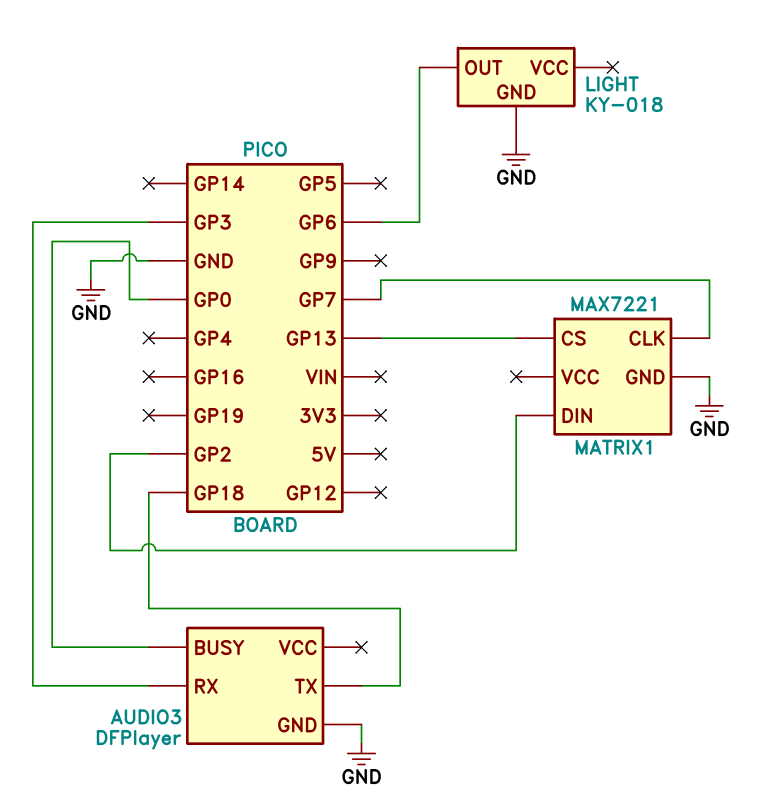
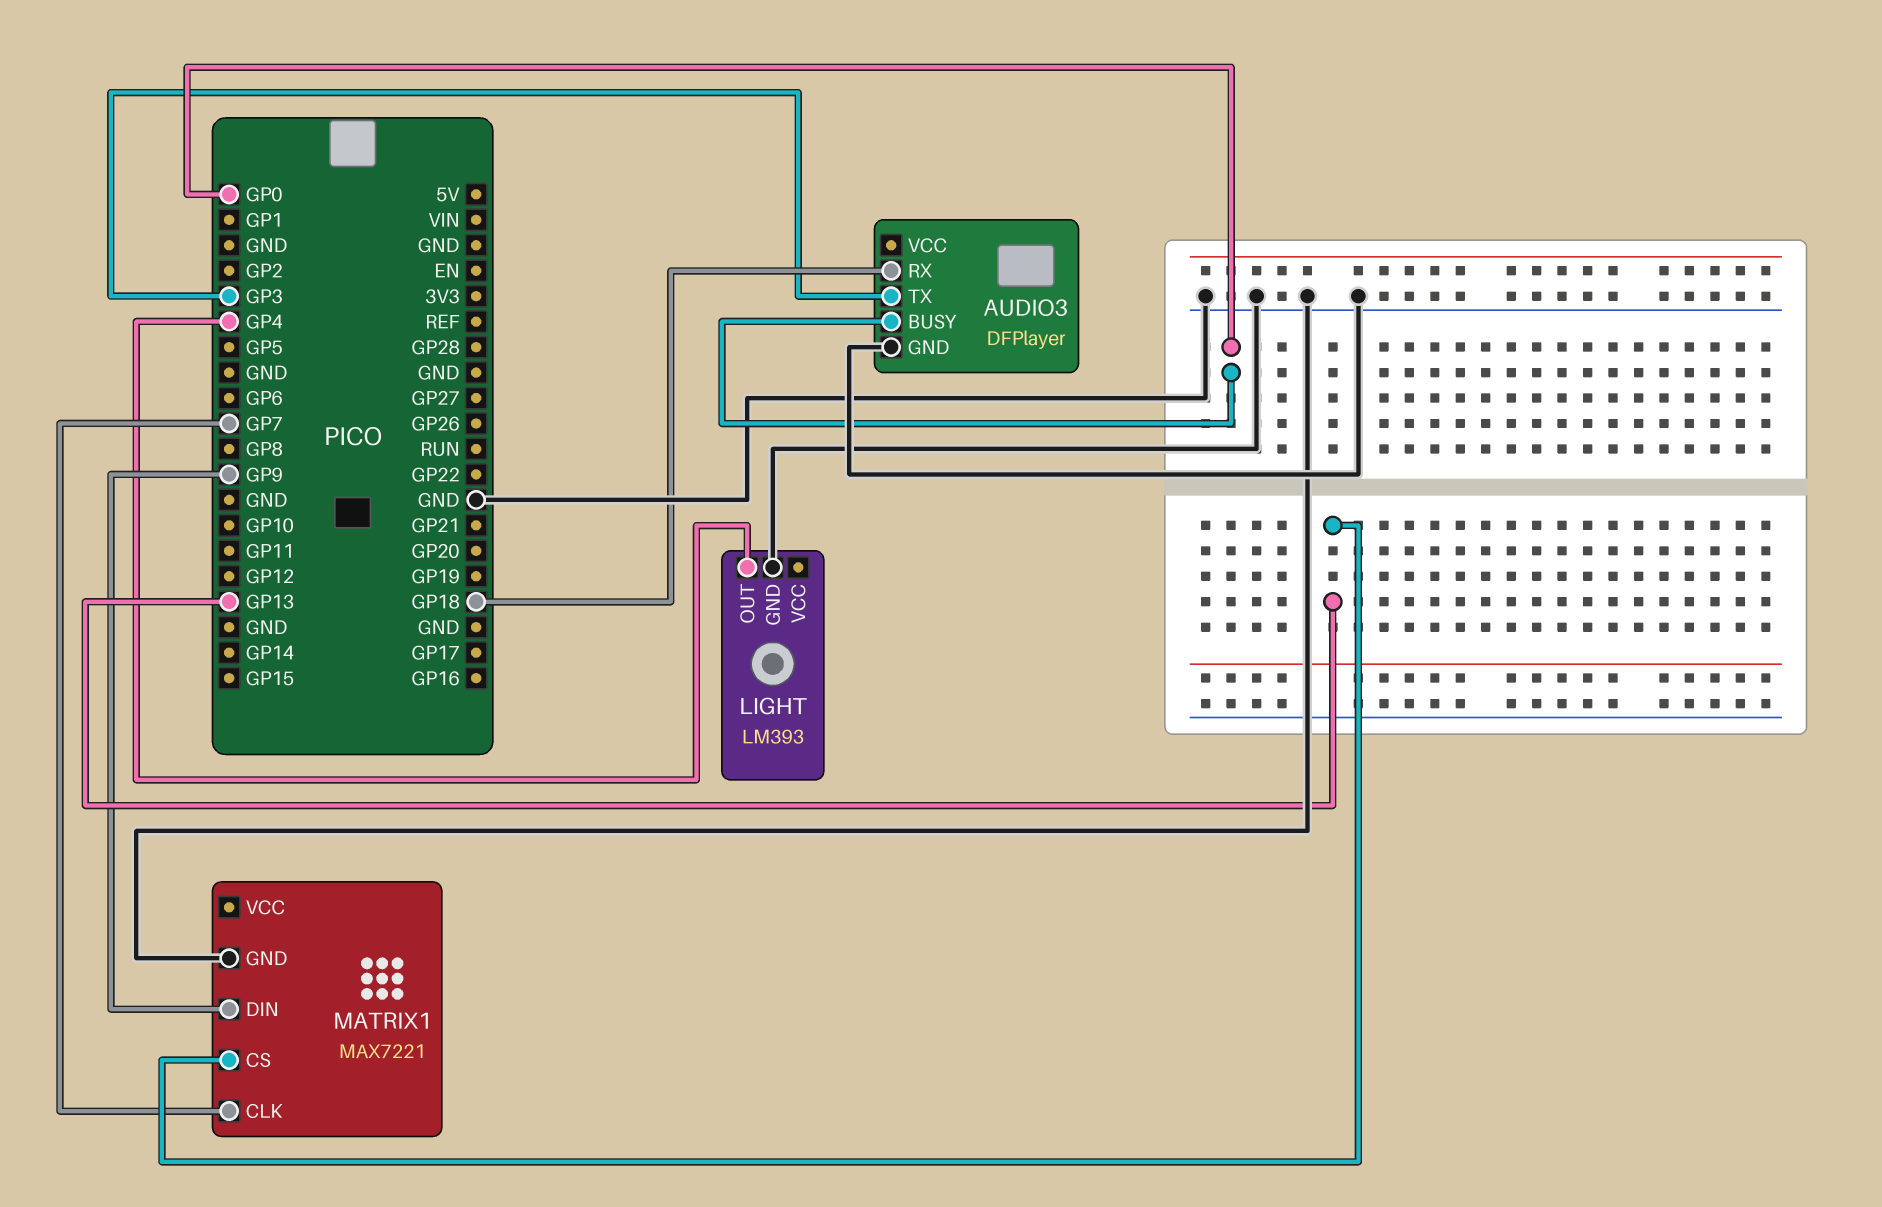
AUDIO3 pin RX: GP3 -> GP18
AUDIO3 pin TX: GP18 -> GP3
LIGHT: KY-018 -> LM393
LIGHT pin OUT: GP6 -> GP4
MATRIX1 pin DIN: GP2 -> GP9

